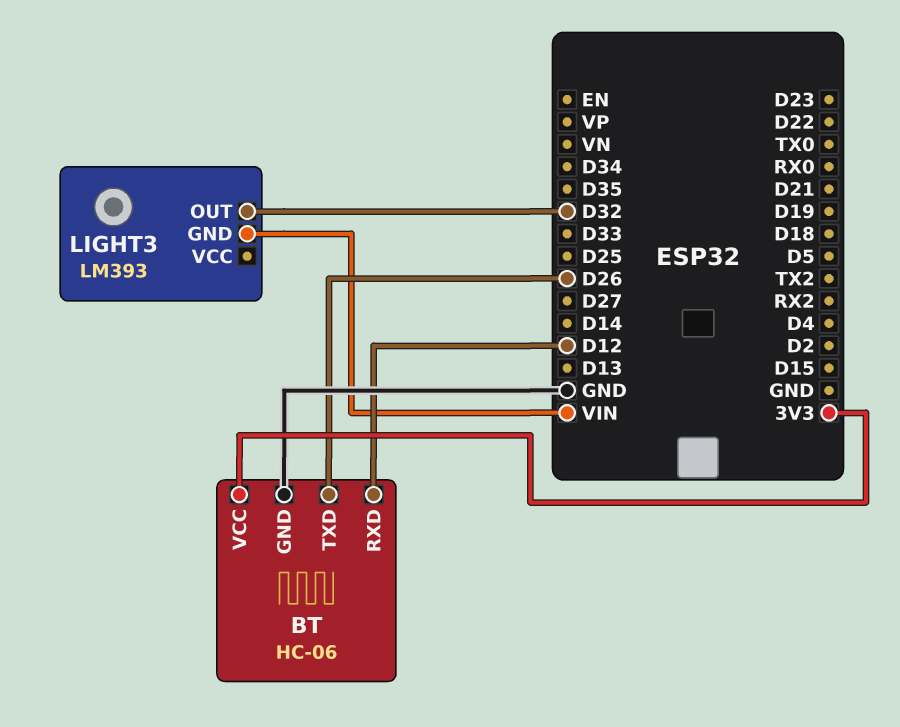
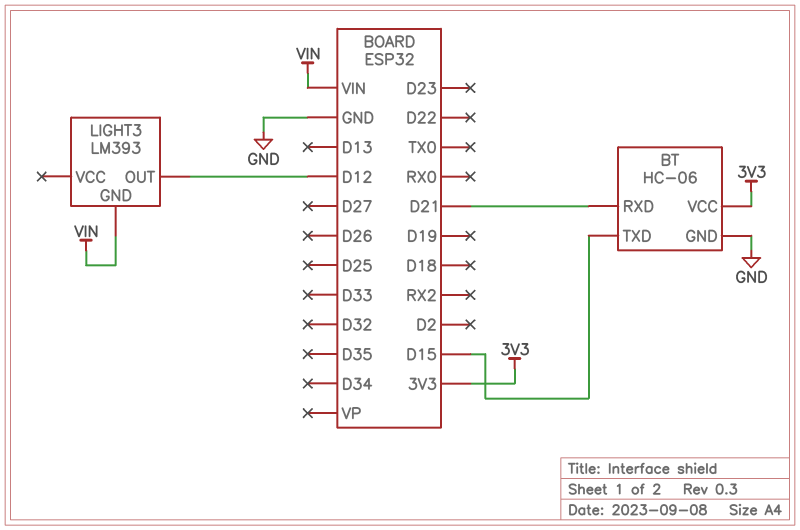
BT pin RXD: D12 -> D21
BT pin TXD: D26 -> D15
LIGHT3 pin OUT: D32 -> D12

